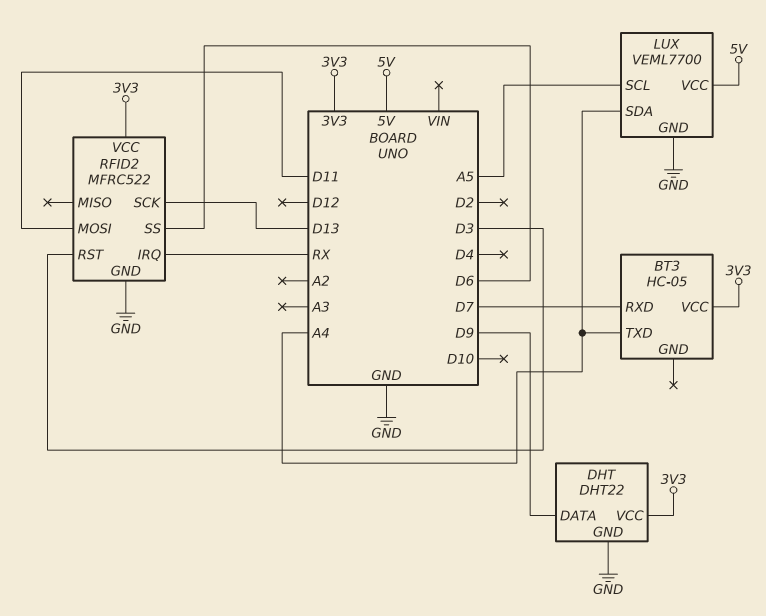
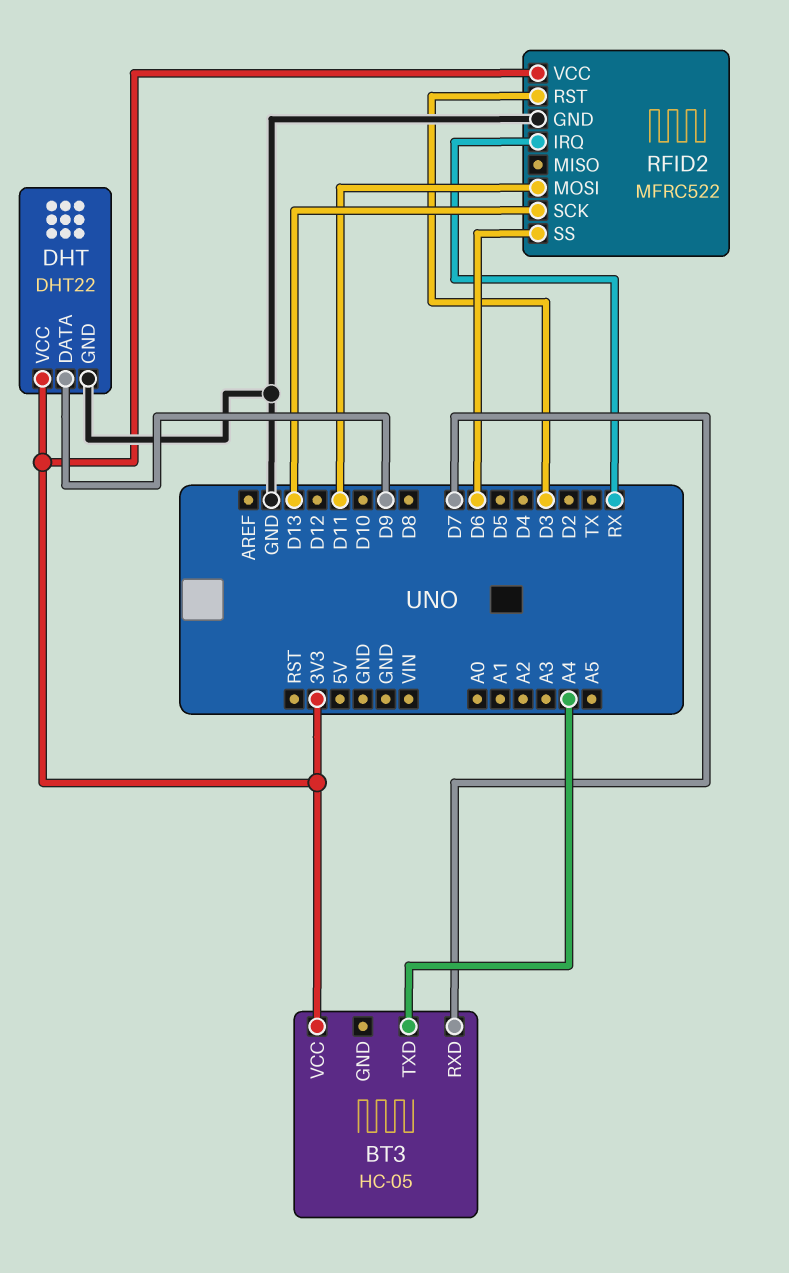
LUX: VEML7700 -> none
LUX pin GND: GND -> none
LUX pin SCL: A5 -> none
LUX pin SDA: A4 -> none
LUX pin VCC: 5V -> none

